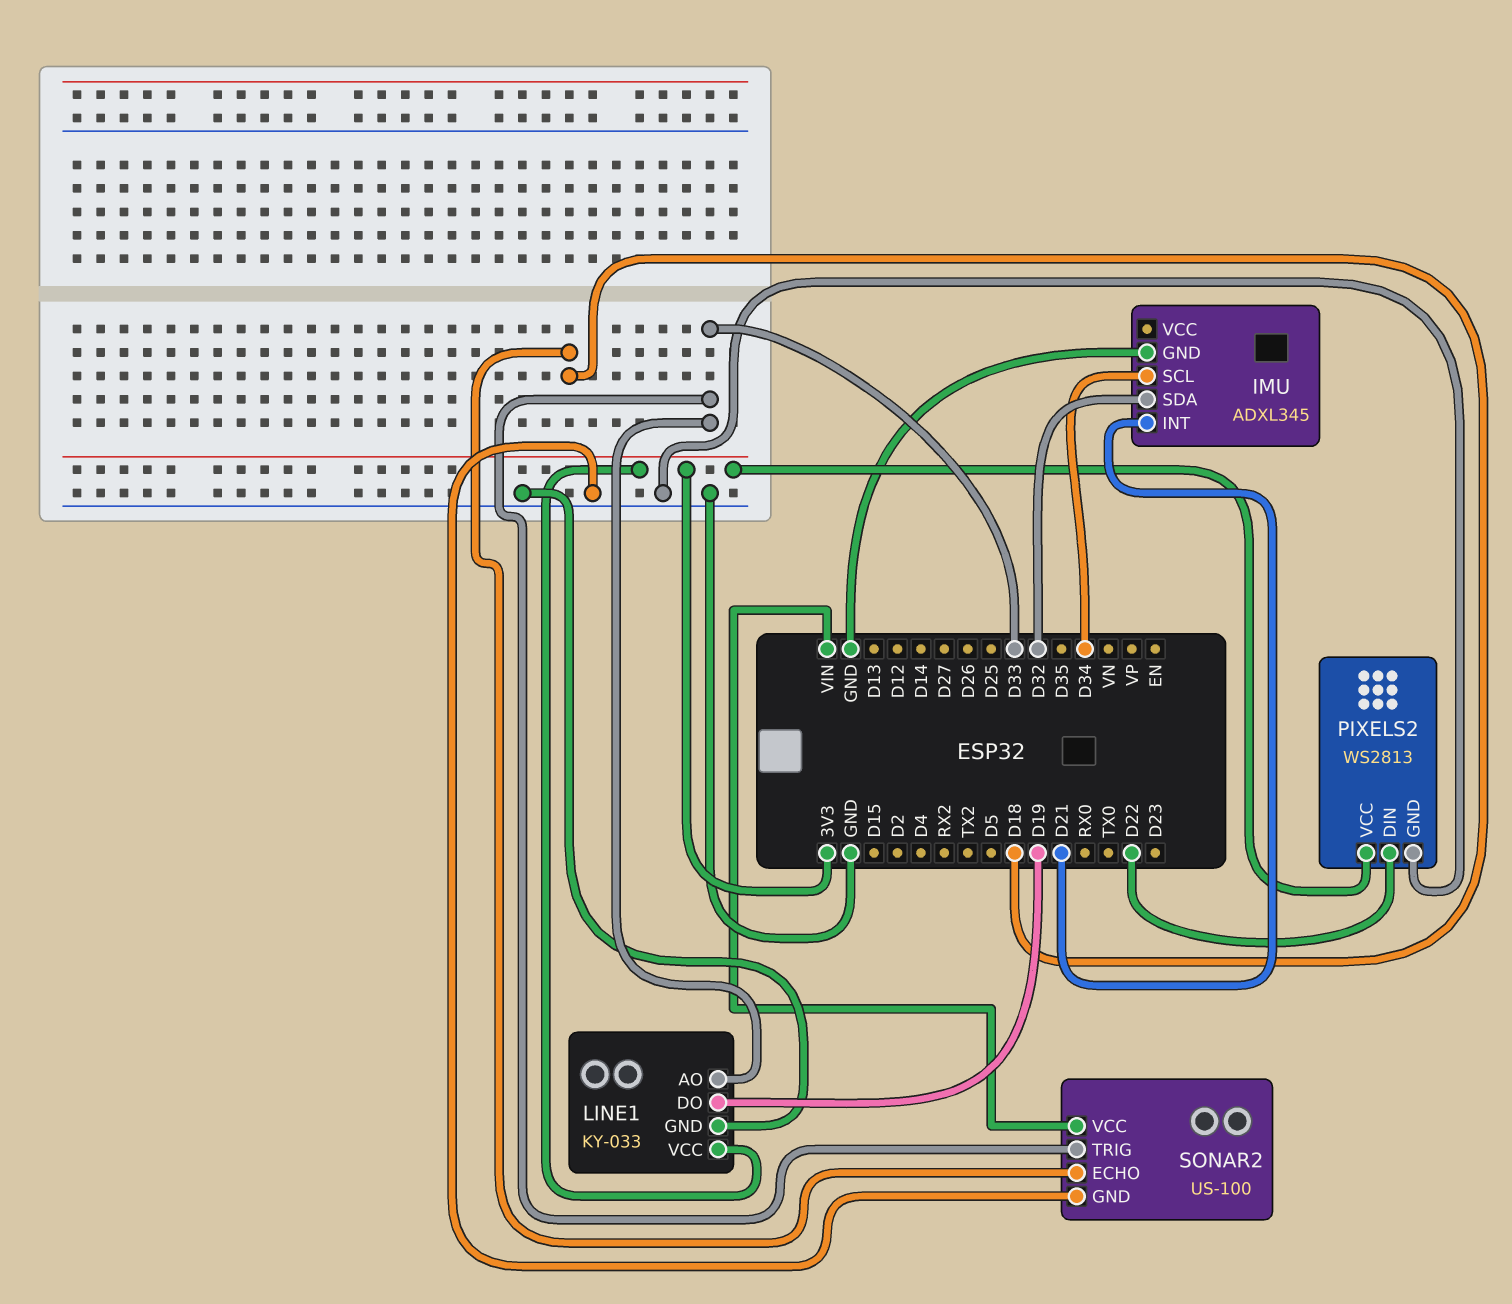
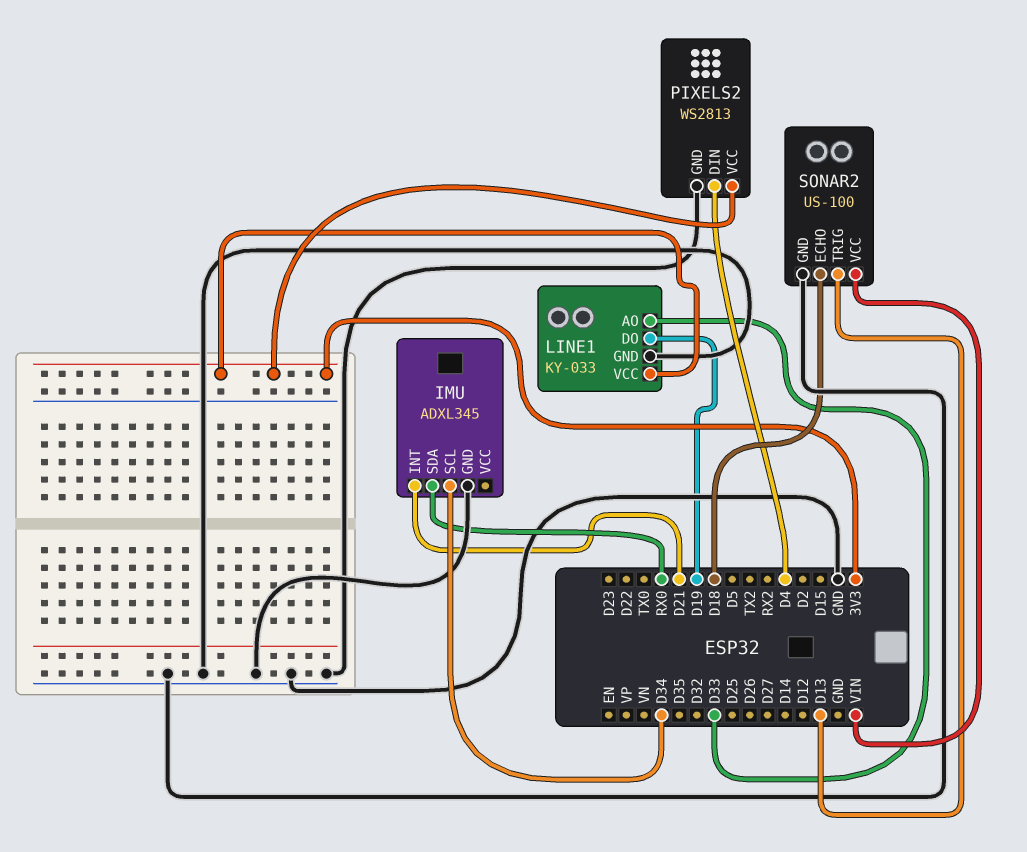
IMU pin SDA: D32 -> RX0
PIXELS2 pin DIN: D22 -> D4
SONAR2 pin TRIG: D33 -> D13

